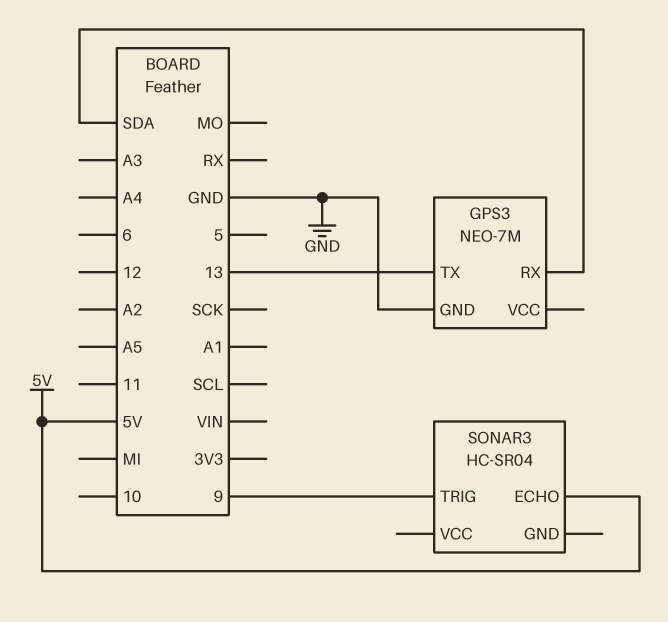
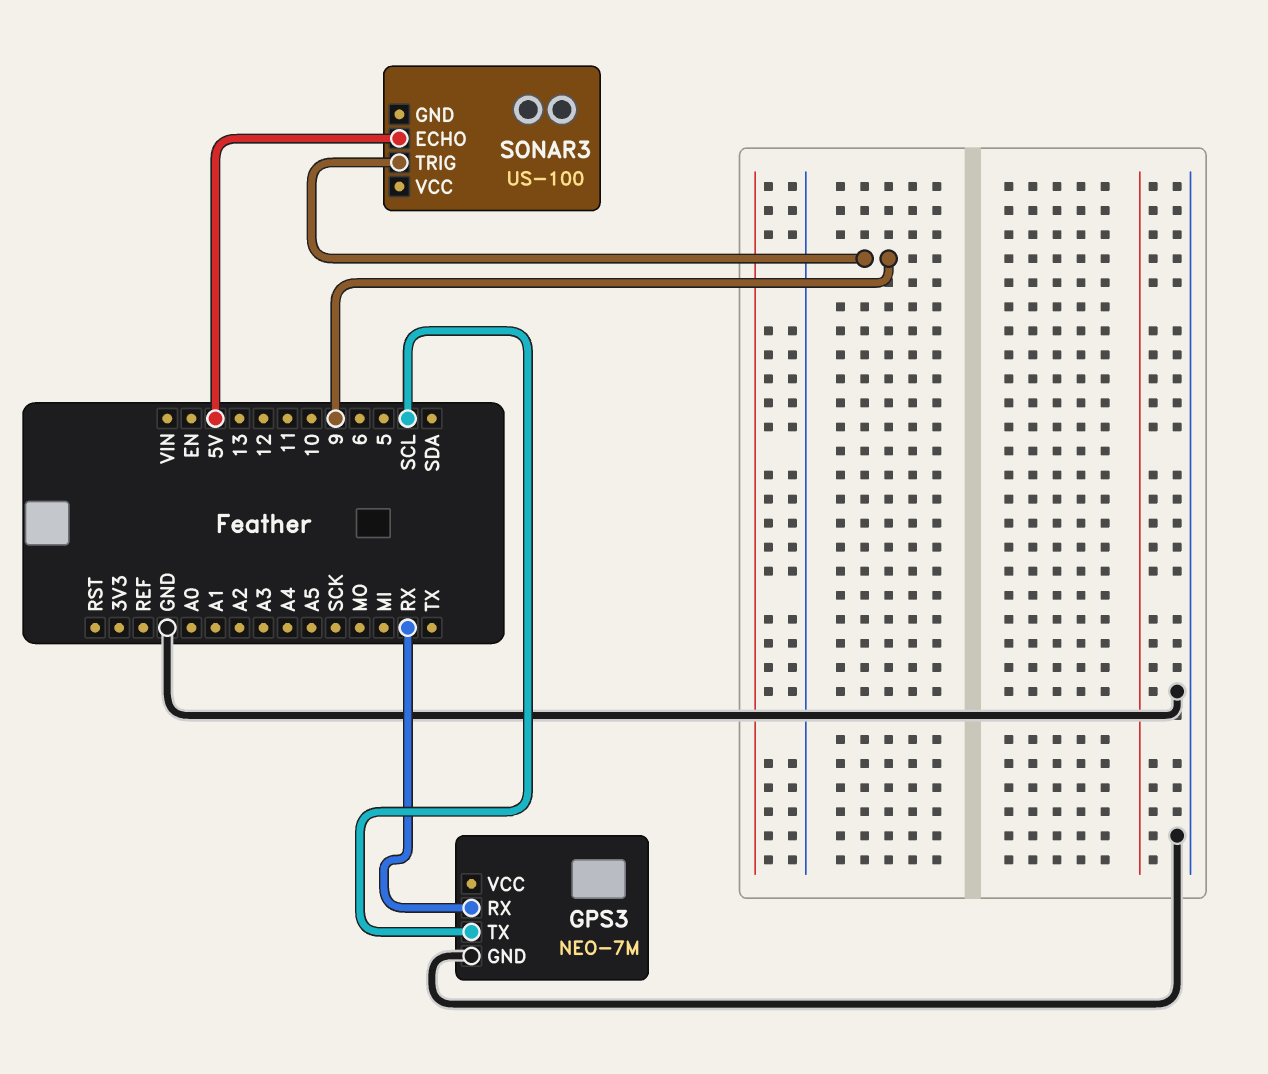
GPS3 pin RX: SDA -> RX
GPS3 pin TX: 13 -> SCL
SONAR3: HC-SR04 -> US-100

